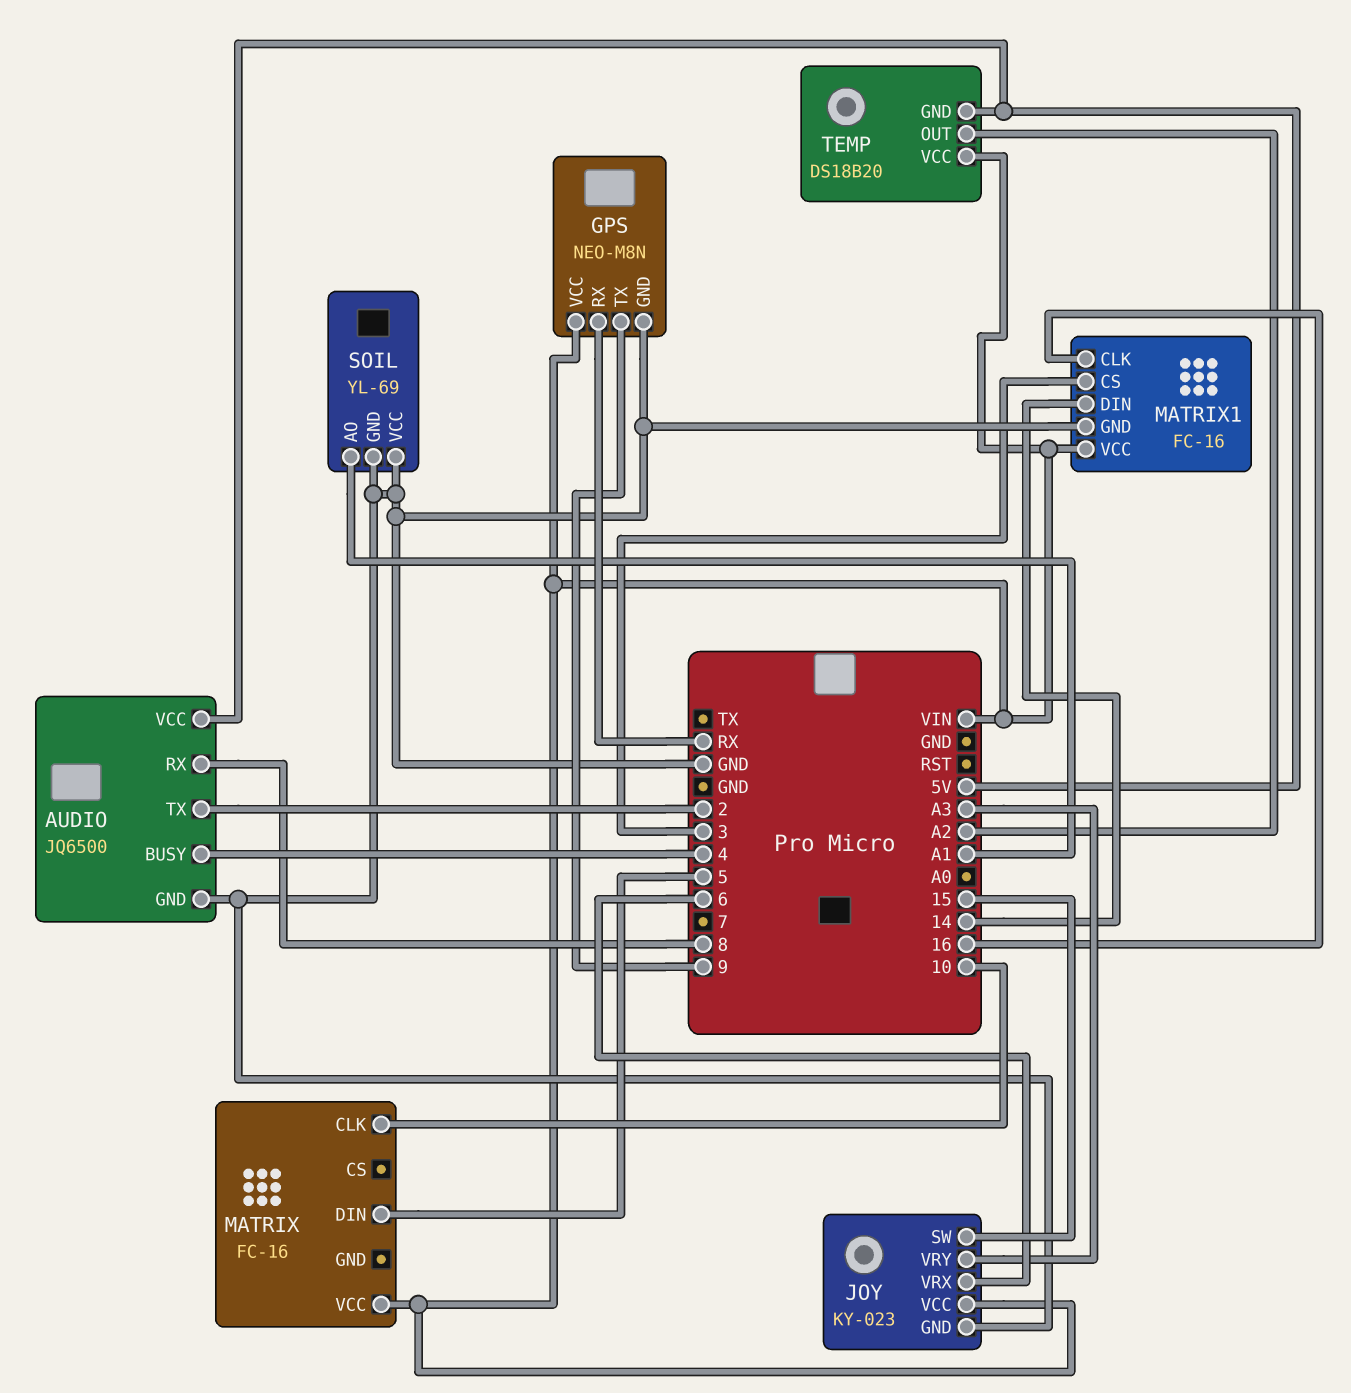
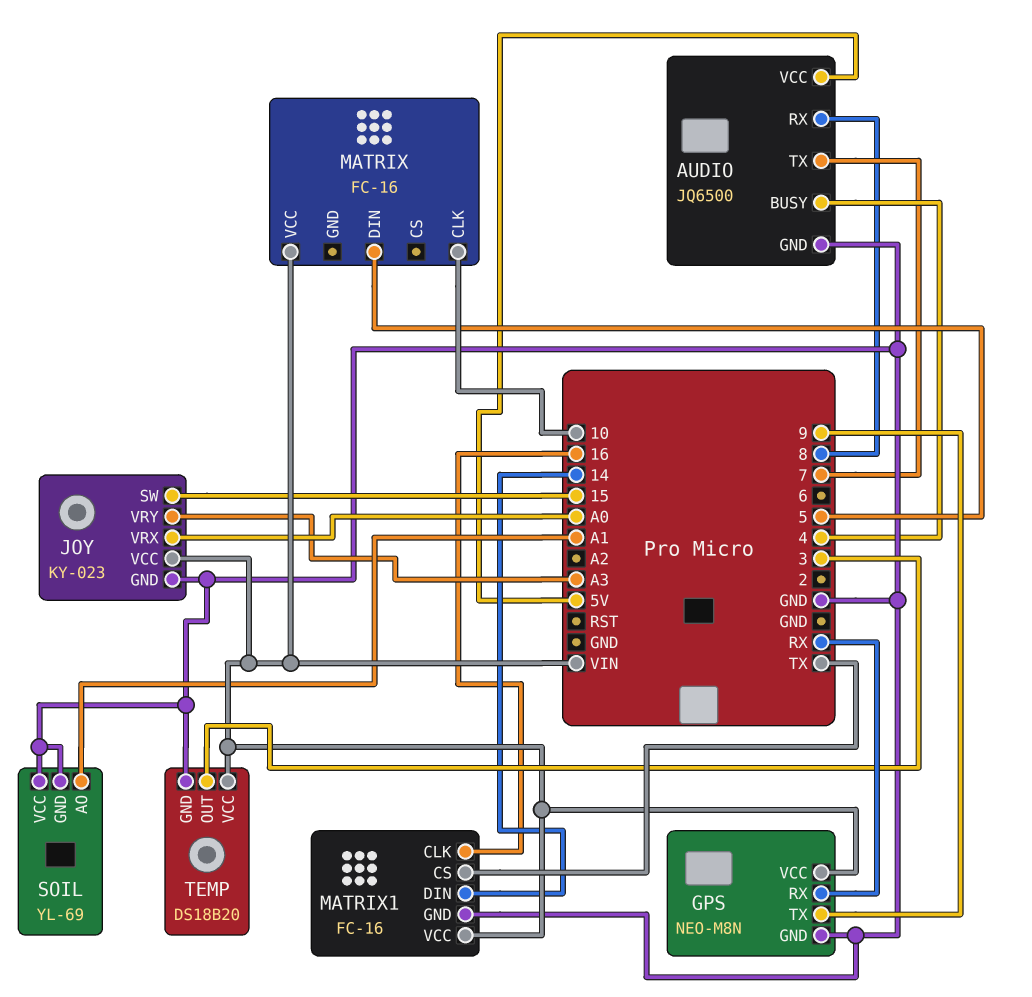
AUDIO pin TX: 2 -> 7
JOY pin VRX: 6 -> A0
MATRIX1 pin CS: 3 -> TX
TEMP pin GND: 5V -> GND
TEMP pin OUT: A2 -> 3

